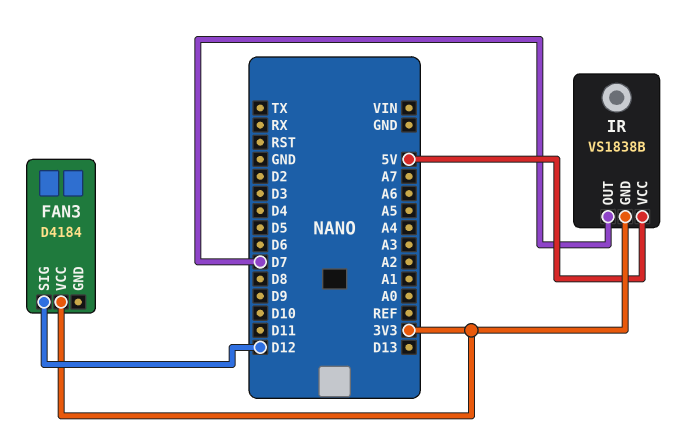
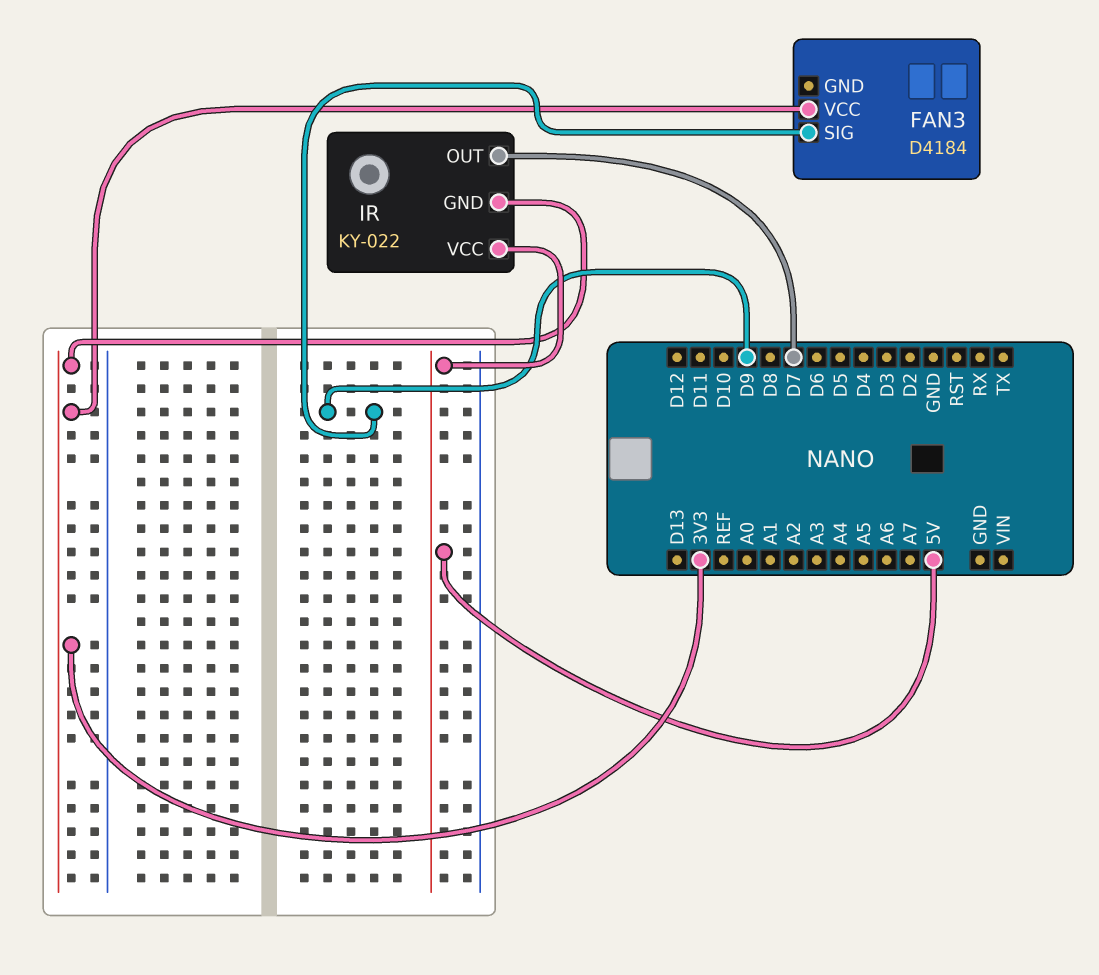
FAN3 pin SIG: D12 -> D9
IR: VS1838B -> KY-022

